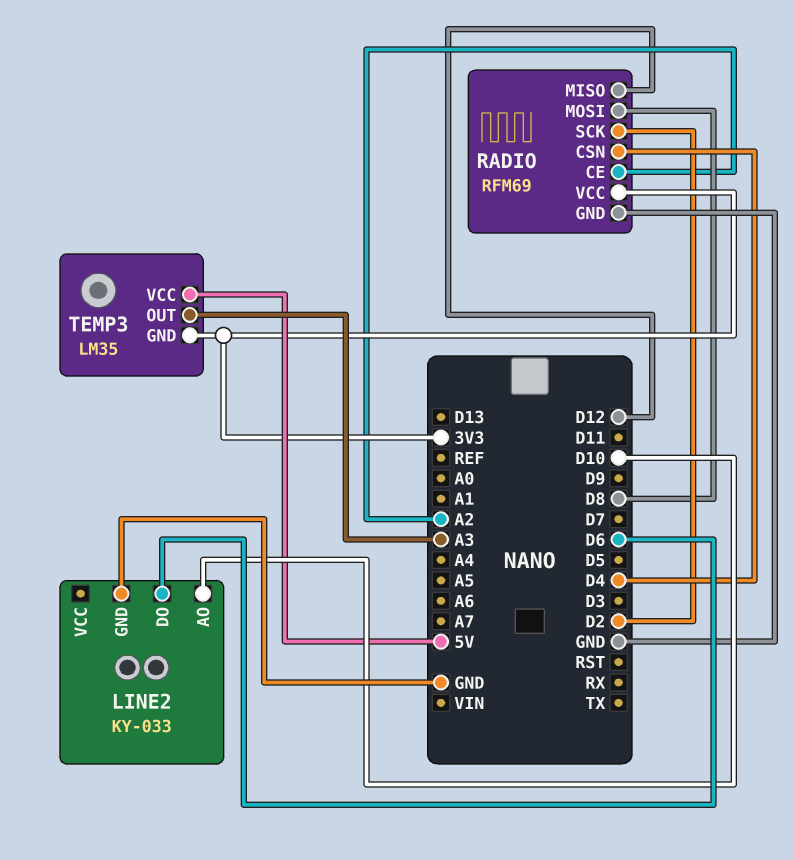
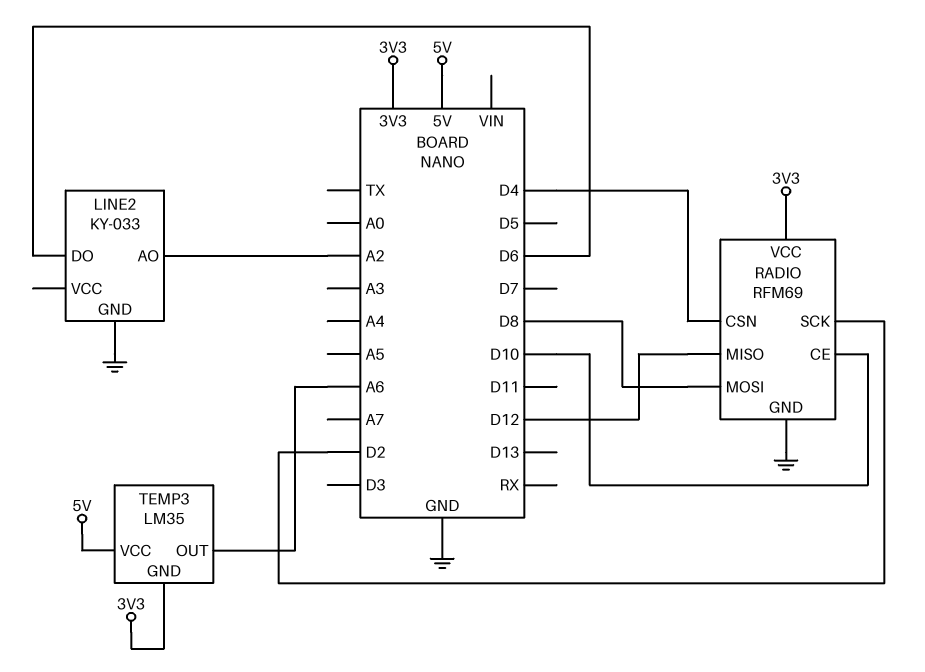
LINE2 pin AO: D10 -> A2
RADIO pin CE: A2 -> D10
TEMP3 pin OUT: A3 -> A6

